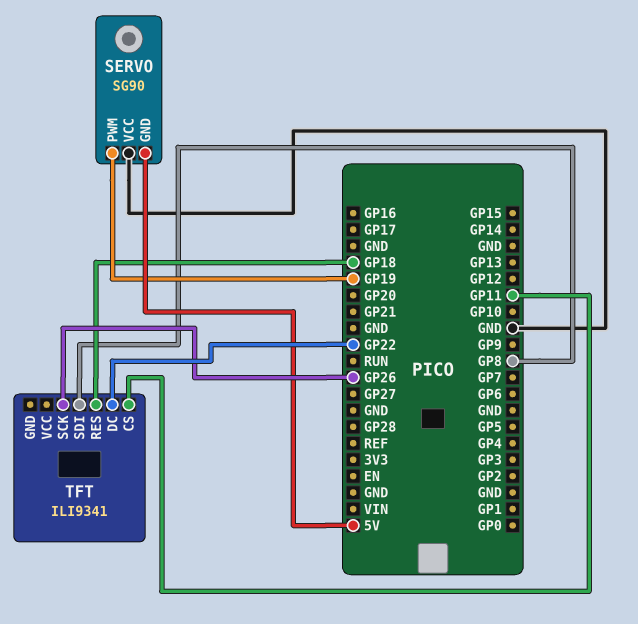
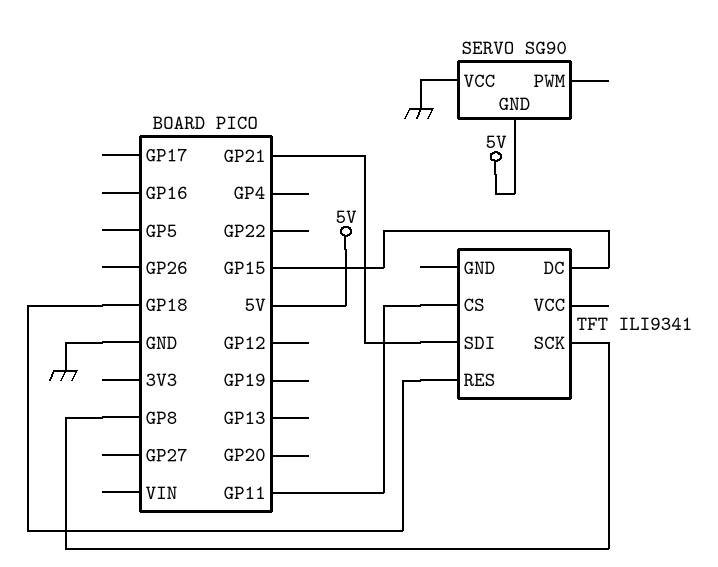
SERVO pin PWM: GP19 -> none
TFT pin DC: GP22 -> GP15
TFT pin SCK: GP26 -> GP8
TFT pin SDI: GP8 -> GP21

